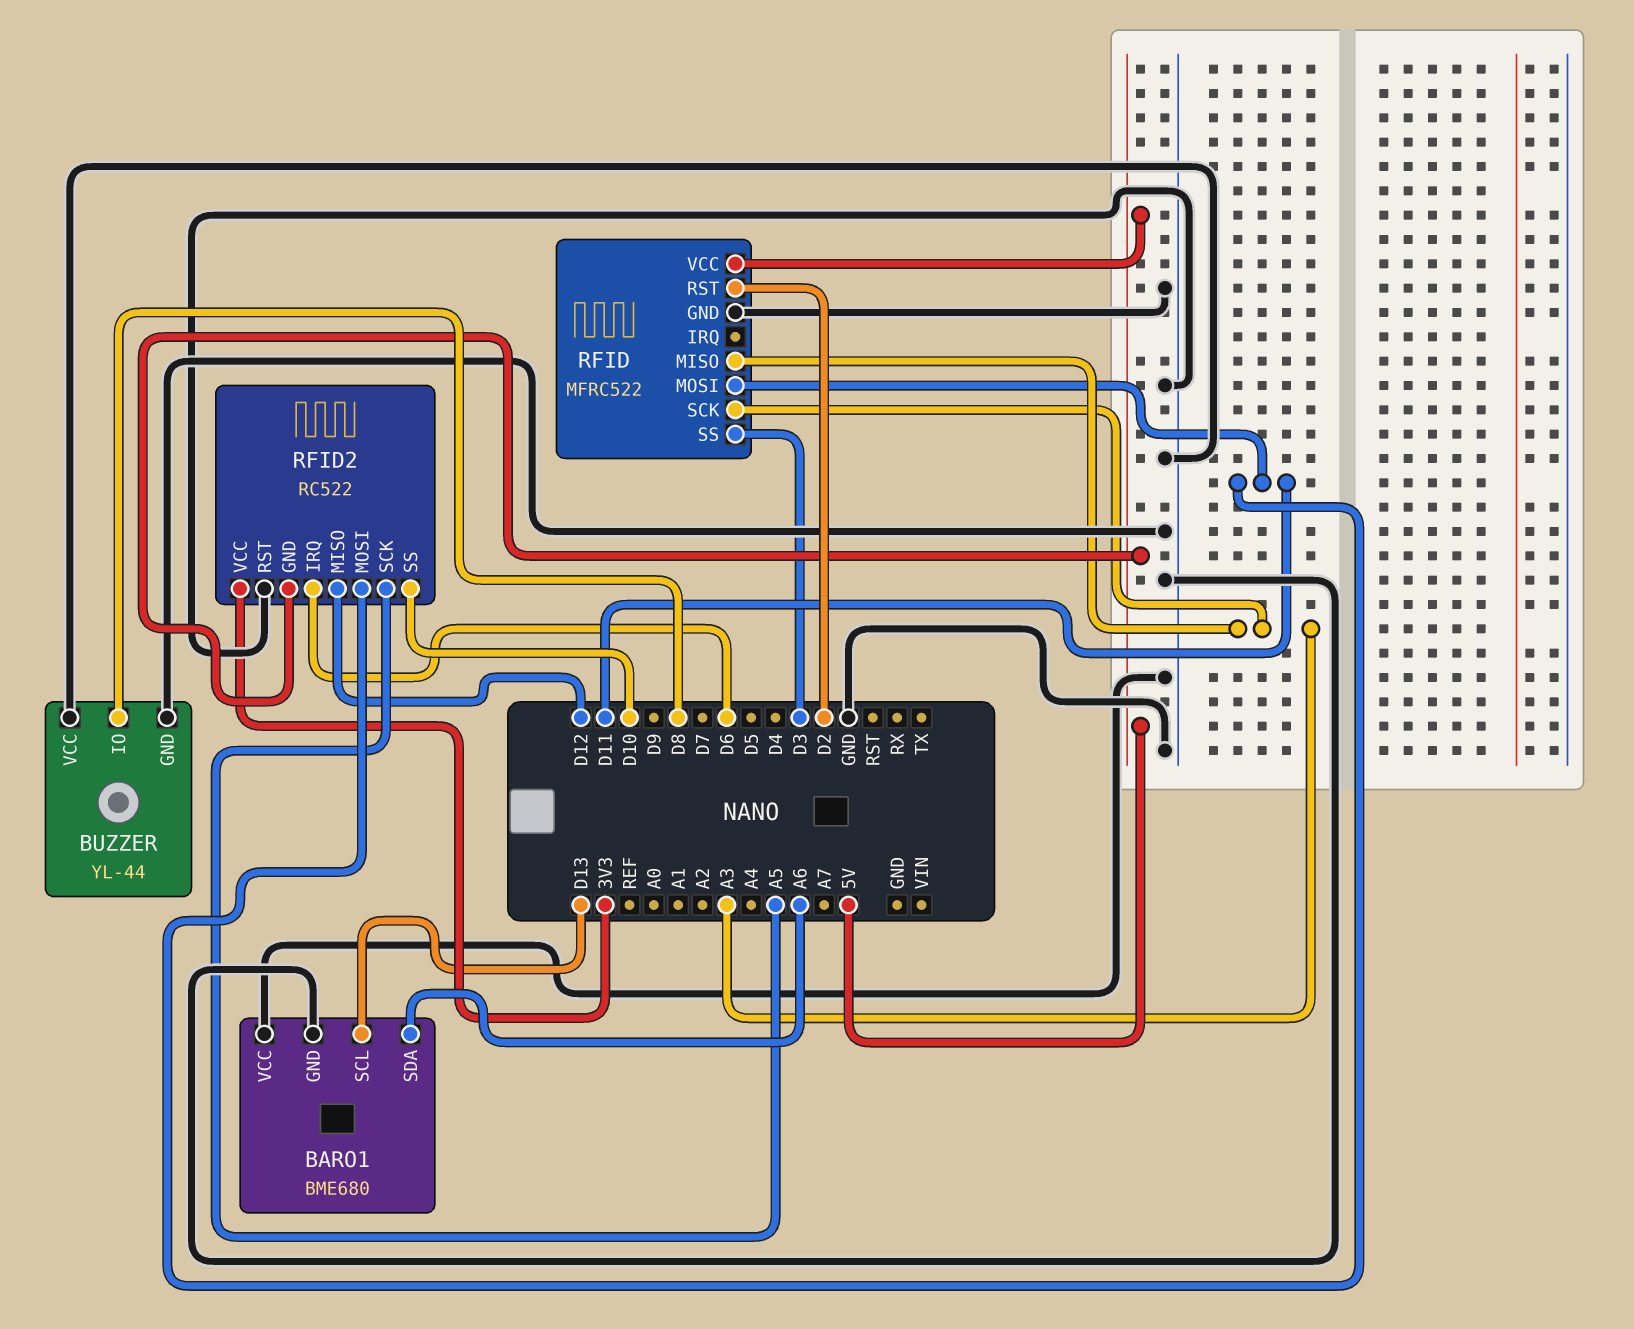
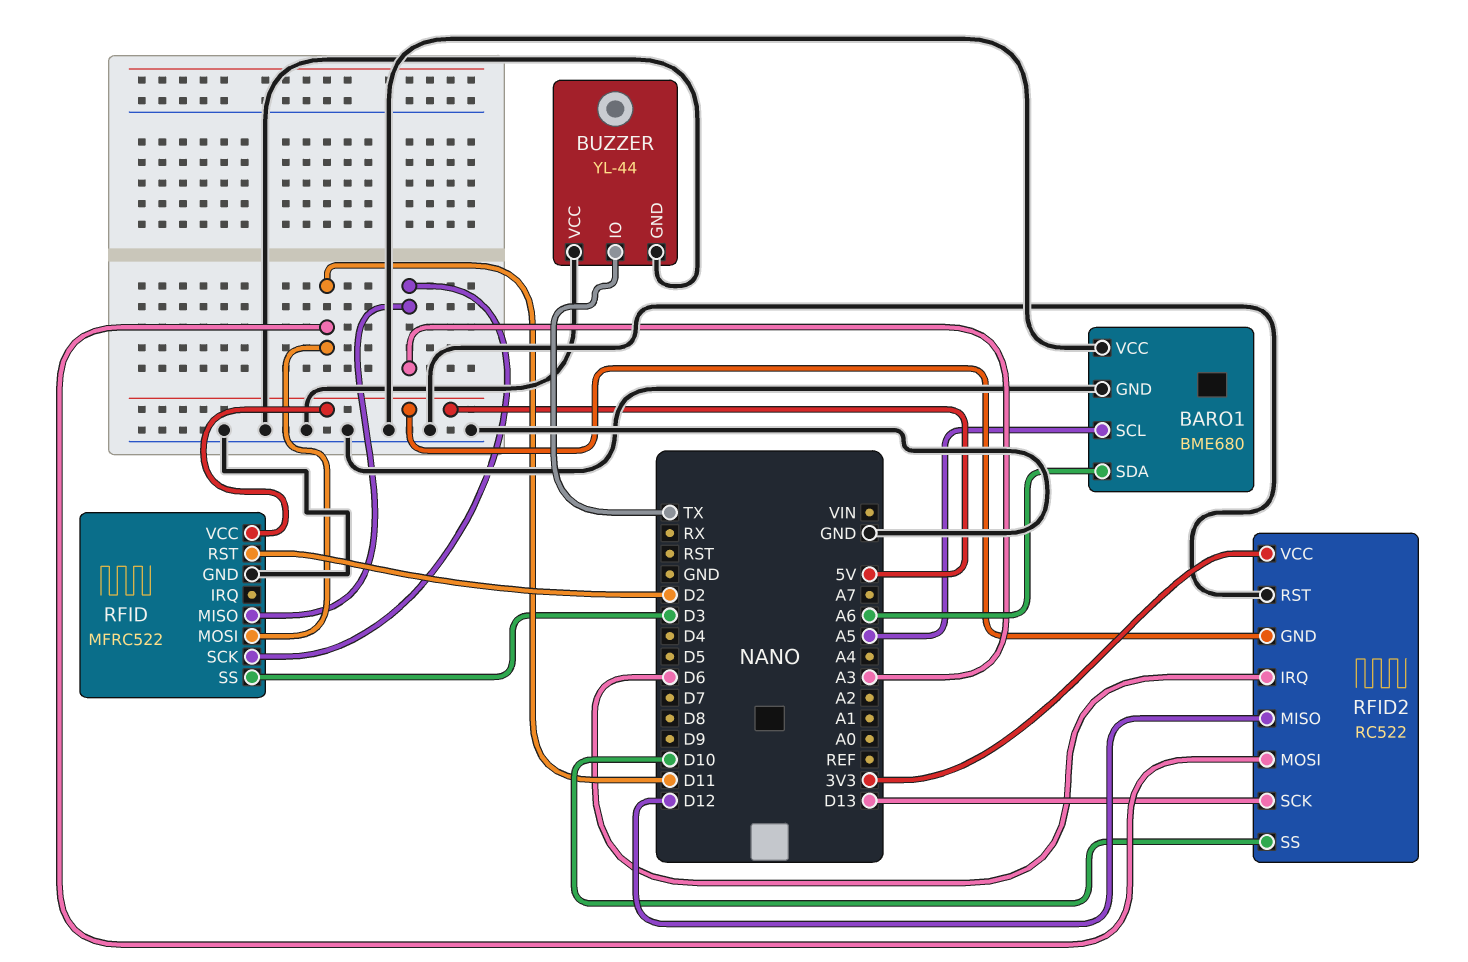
BARO1 pin SCL: D13 -> A5
BUZZER pin IO: D8 -> TX
RFID2 pin SCK: A5 -> D13

